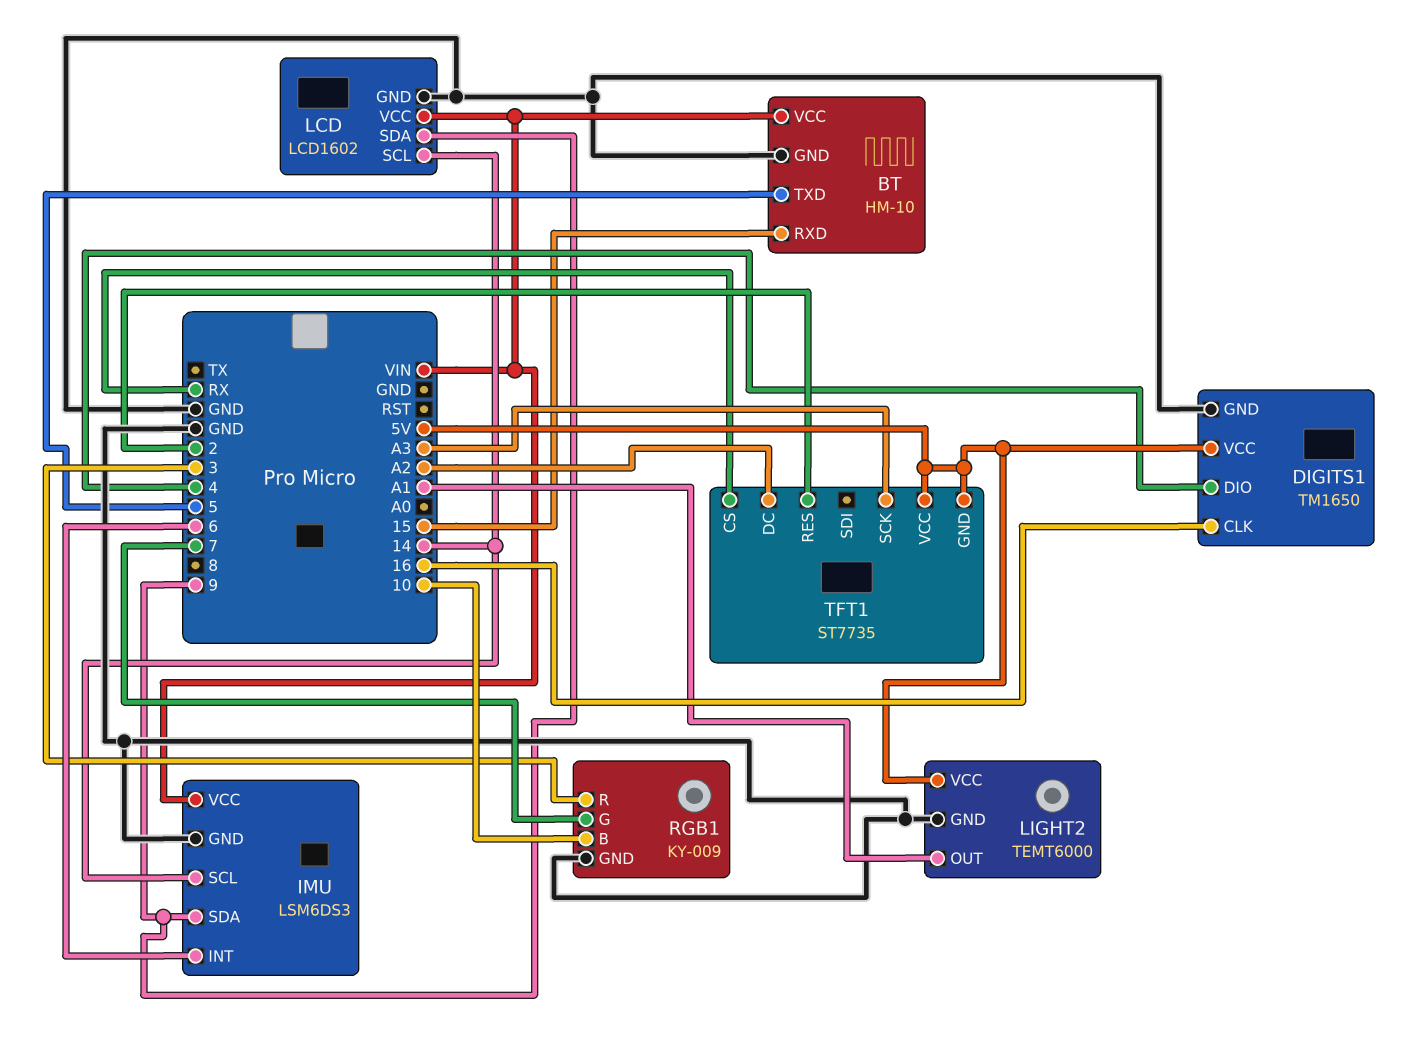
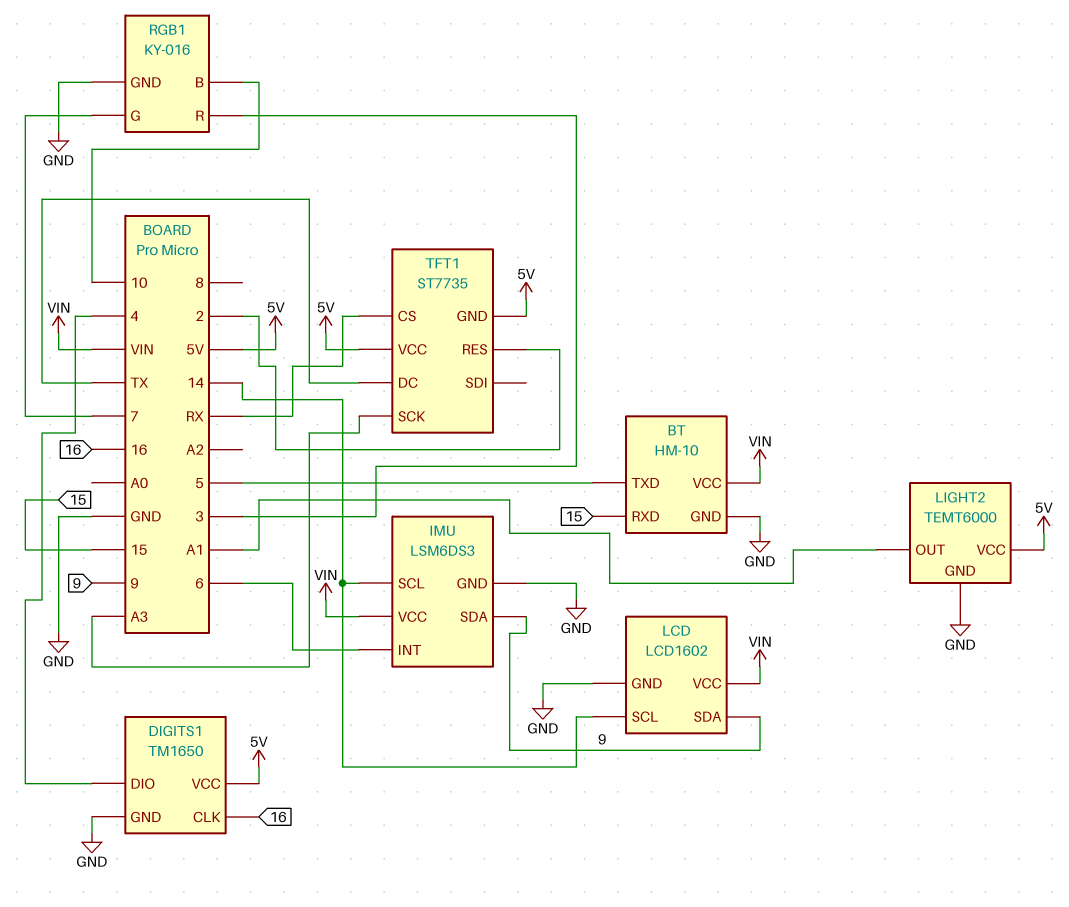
RGB1: KY-009 -> KY-016
TFT1 pin DC: A2 -> TX

